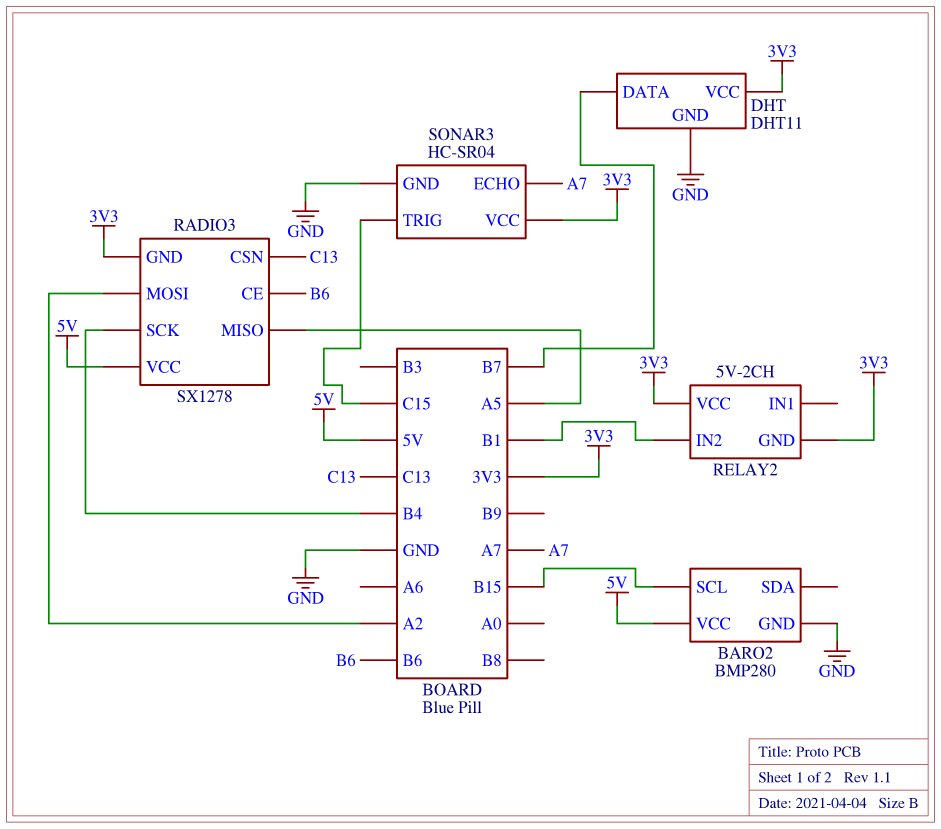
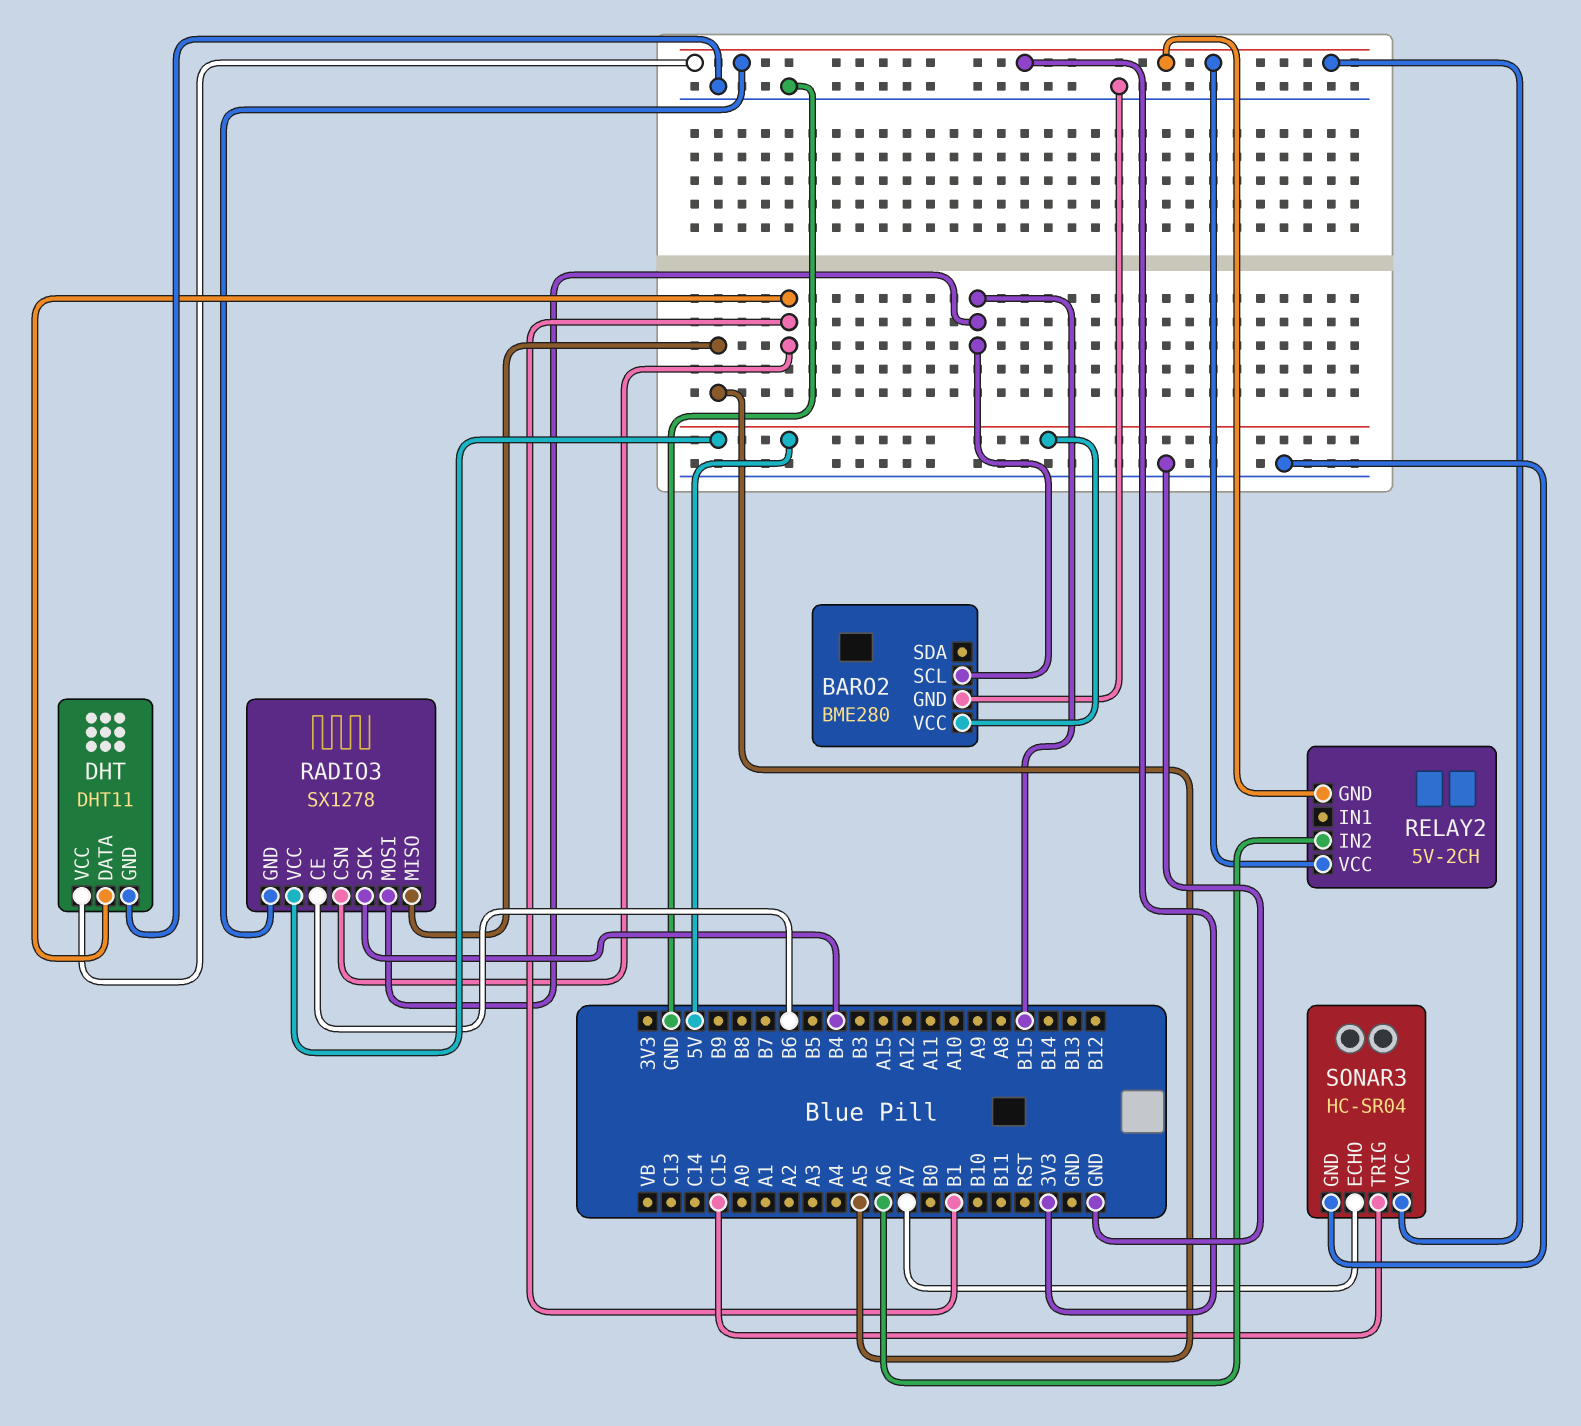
BARO2: BMP280 -> BME280
DHT pin DATA: B7 -> B1
RADIO3 pin CSN: C13 -> B1
RADIO3 pin MOSI: A2 -> B15
RELAY2 pin IN2: B1 -> A6

